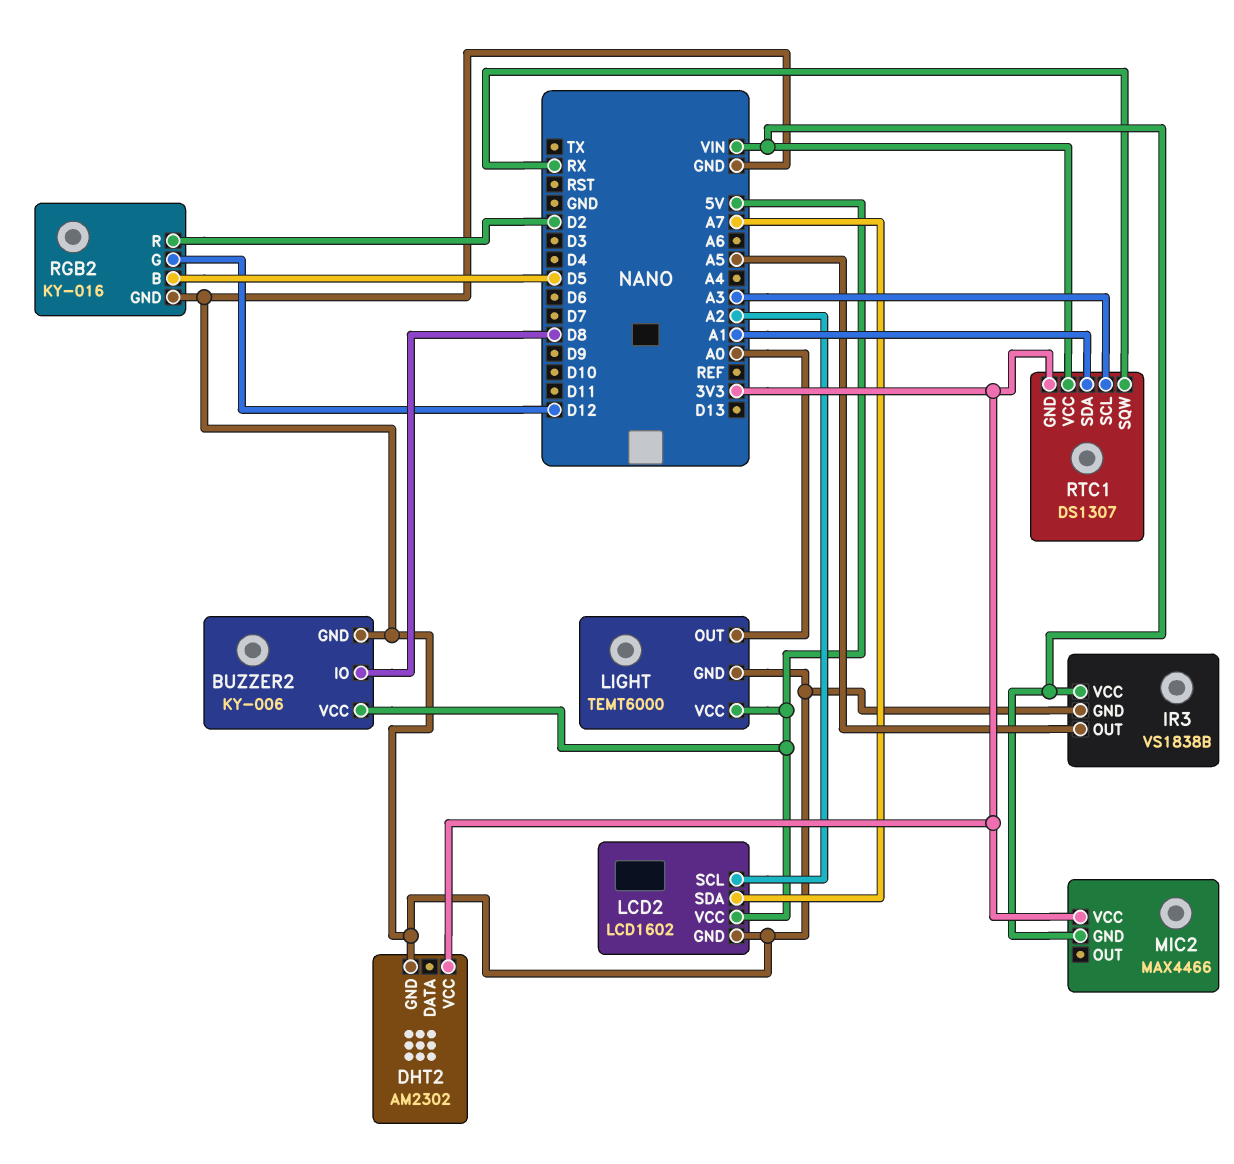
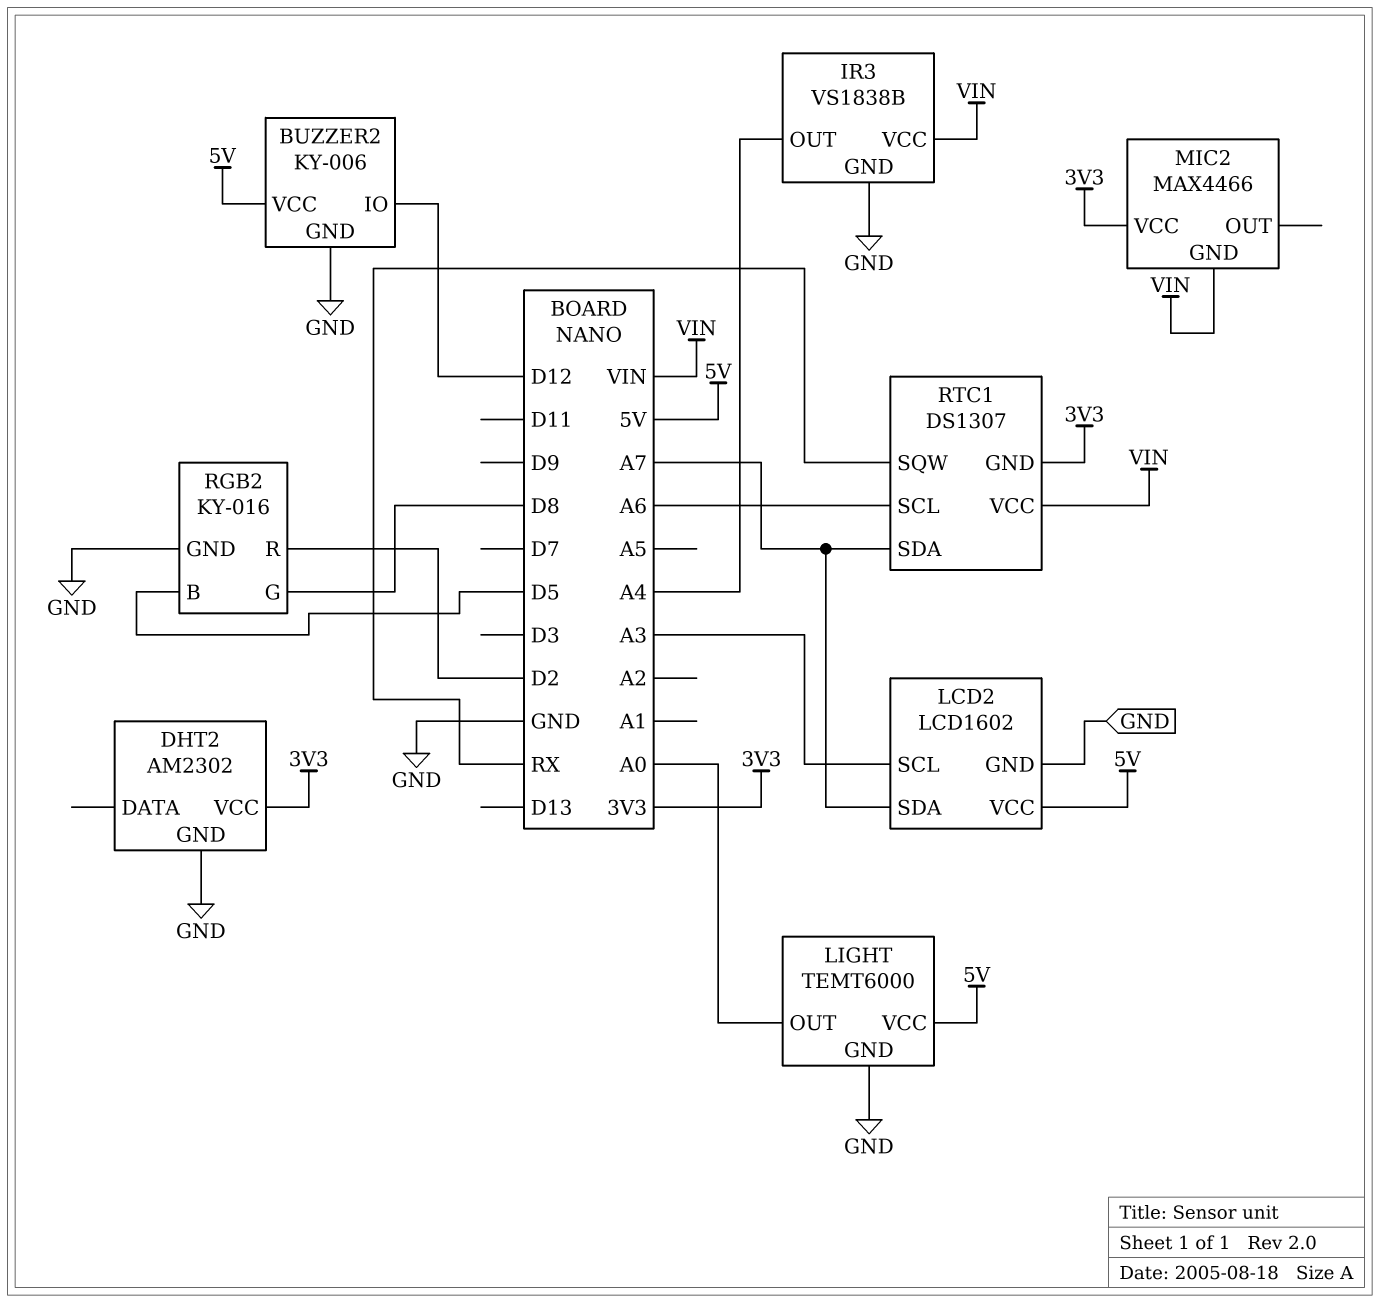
BUZZER2 pin IO: D8 -> D12
IR3 pin OUT: A5 -> A4
LCD2 pin SCL: A2 -> A3
RGB2 pin G: D12 -> D8
RTC1 pin SCL: A3 -> A6
RTC1 pin SDA: A1 -> A7

